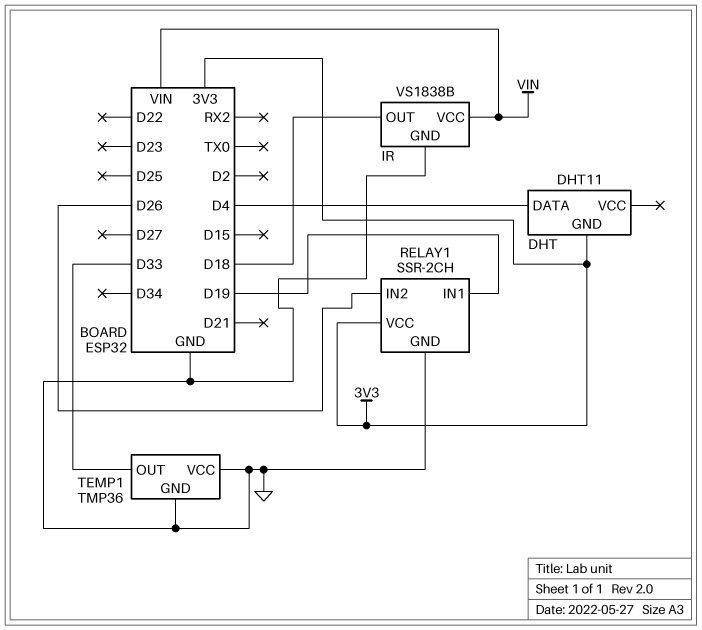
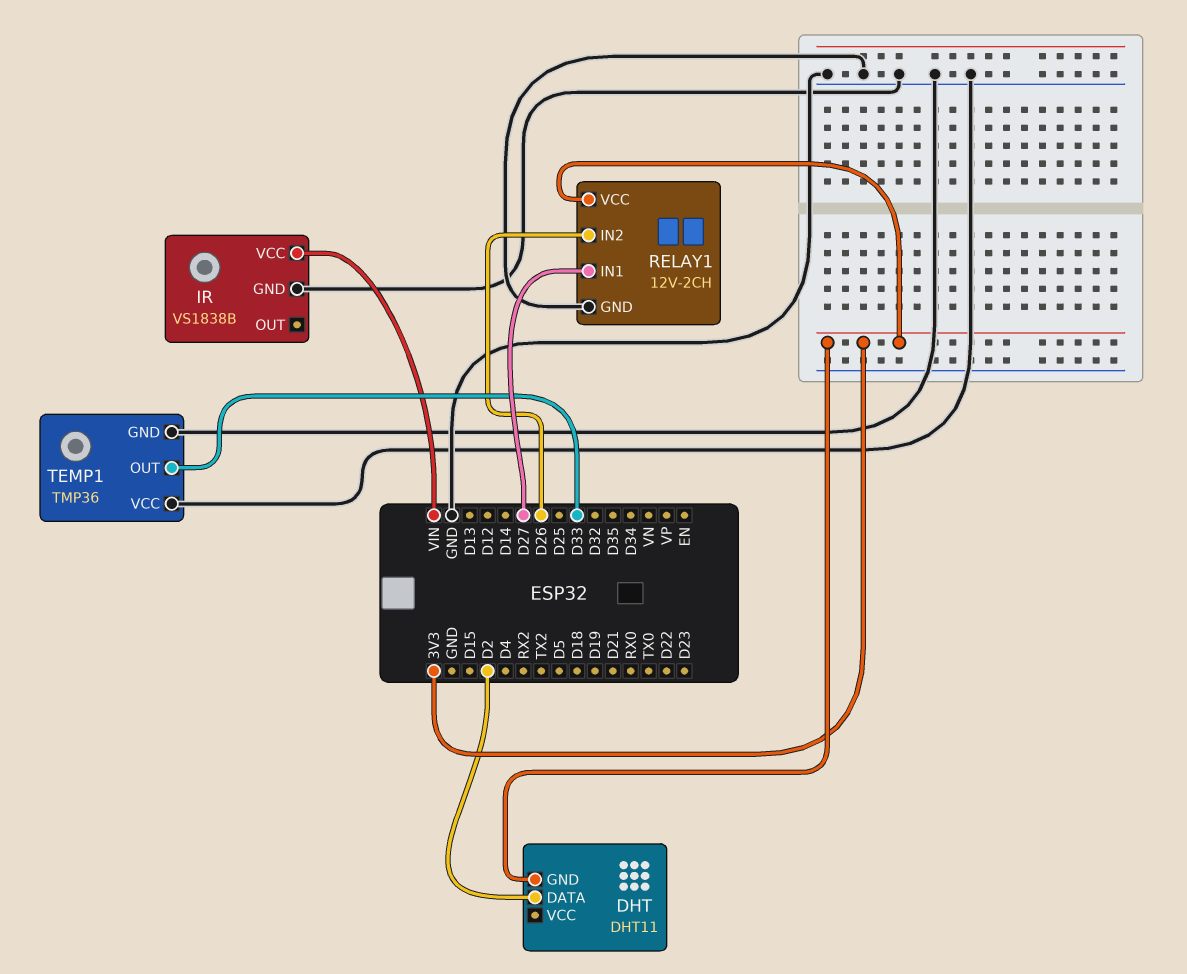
DHT pin DATA: D4 -> D2
IR pin OUT: D18 -> none
RELAY1: SSR-2CH -> 12V-2CH
RELAY1 pin IN1: D19 -> D27

